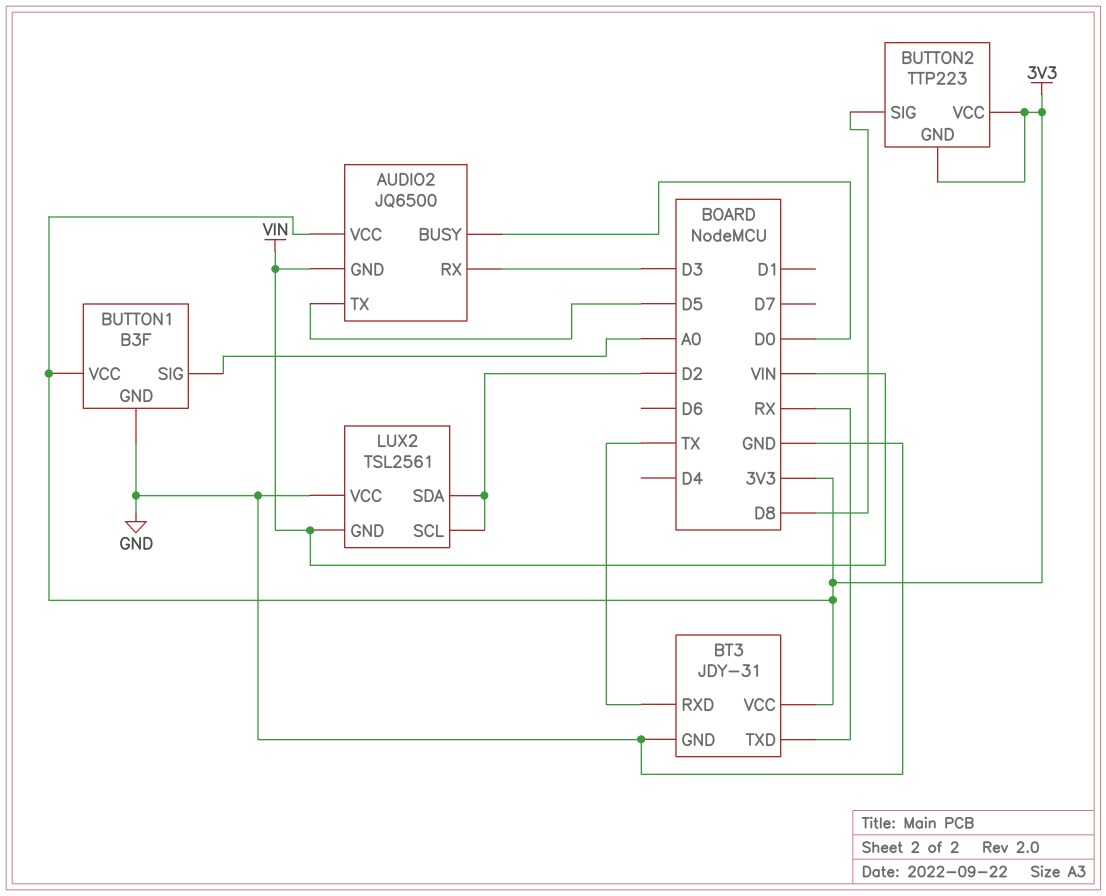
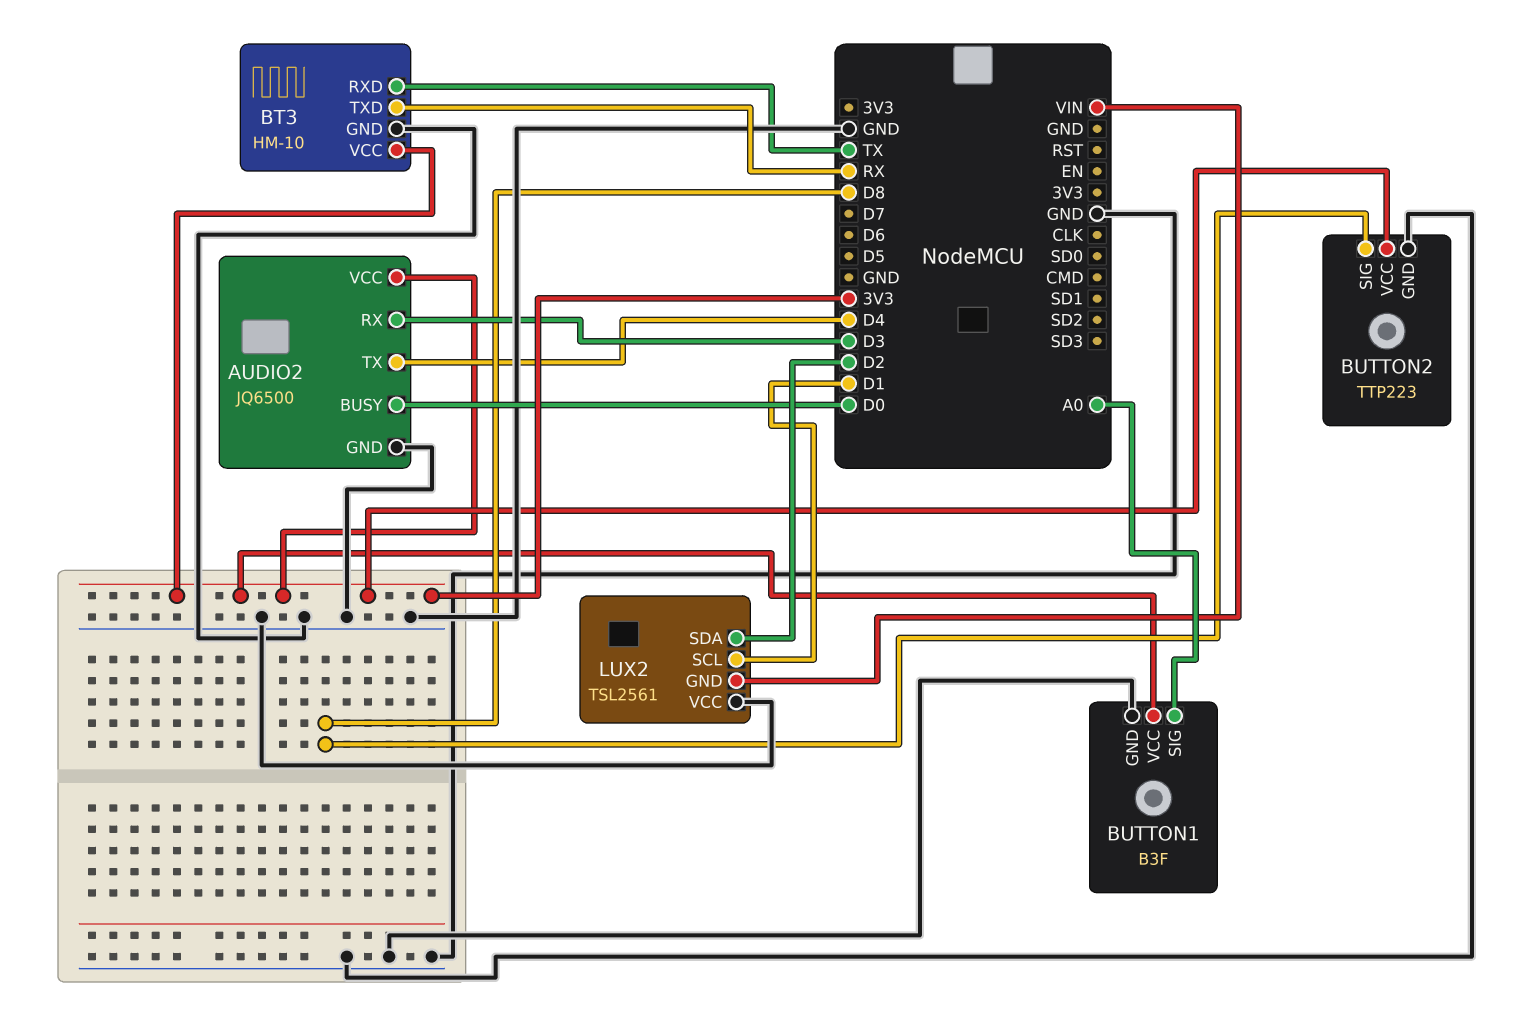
AUDIO2 pin GND: VIN -> GND
AUDIO2 pin TX: D5 -> D4
BT3: JDY-31 -> HM-10
BUTTON2 pin GND: 3V3 -> GND
LUX2 pin SCL: D2 -> D1

